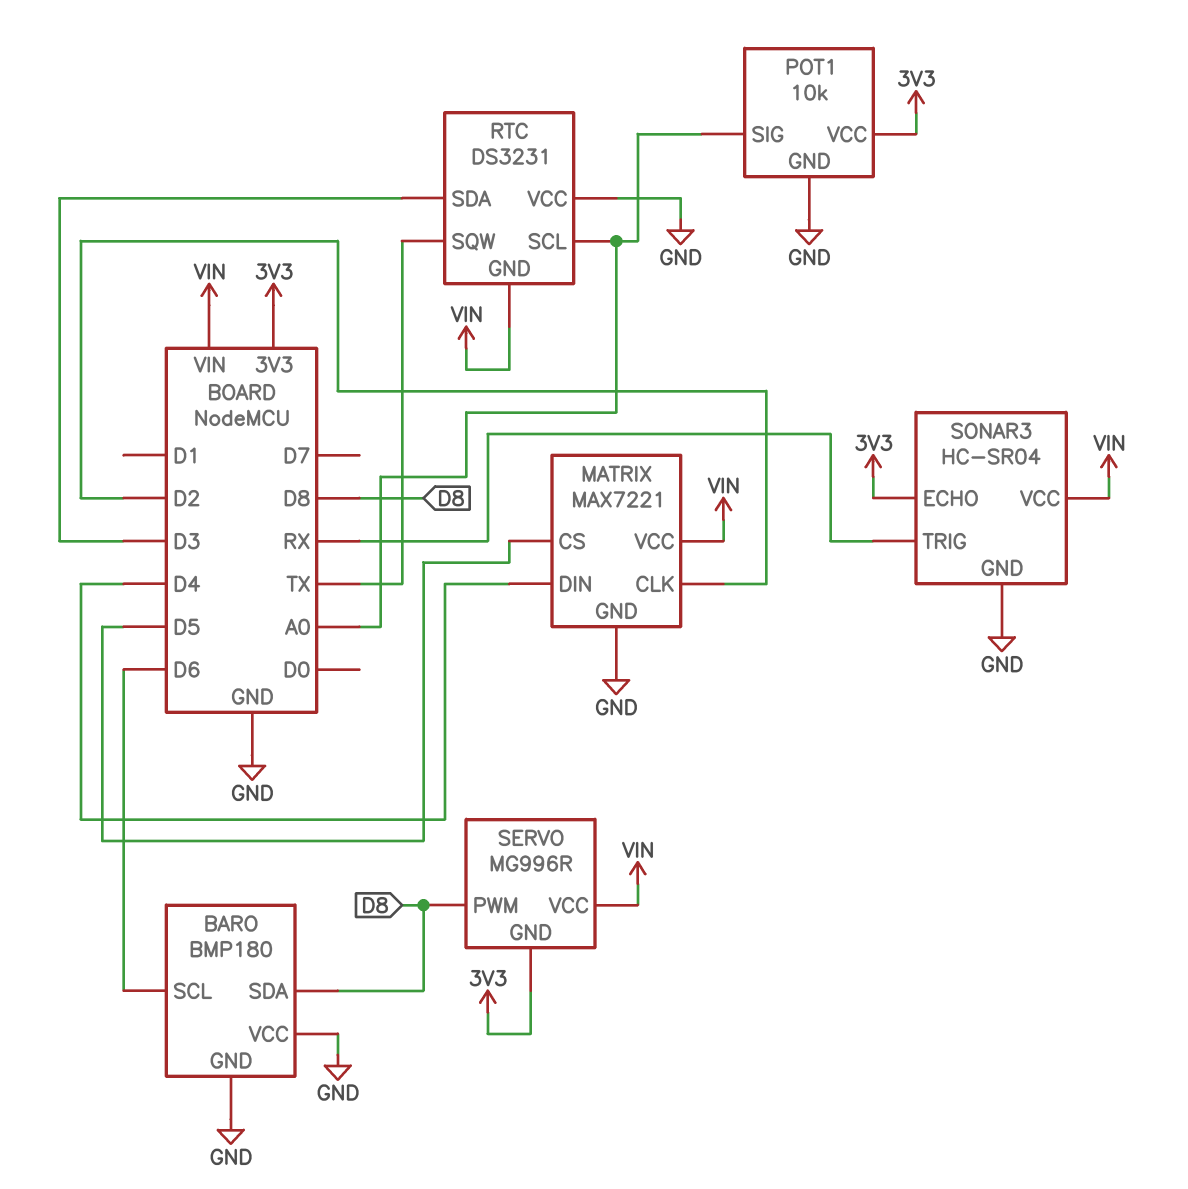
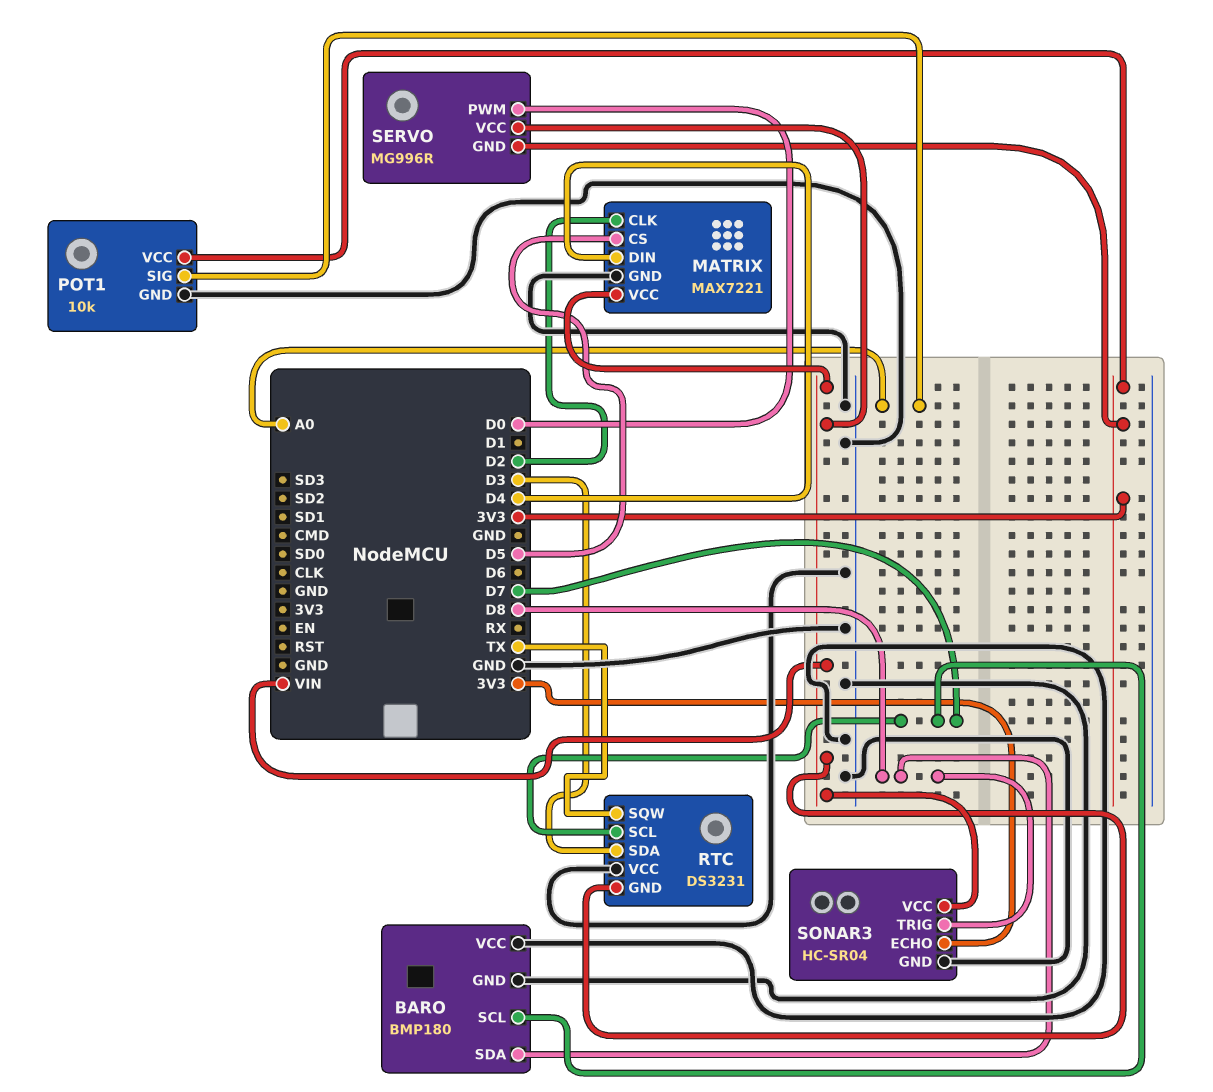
BARO pin SCL: D6 -> D7
RTC pin SCL: A0 -> D7
SERVO pin PWM: D8 -> D0
SONAR3 pin TRIG: RX -> D8

